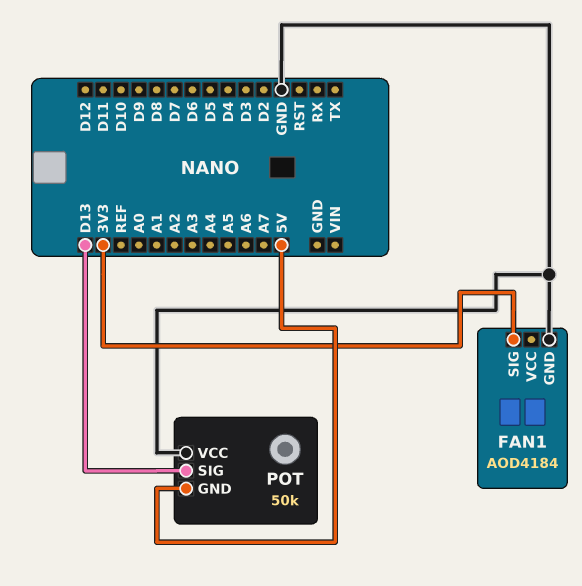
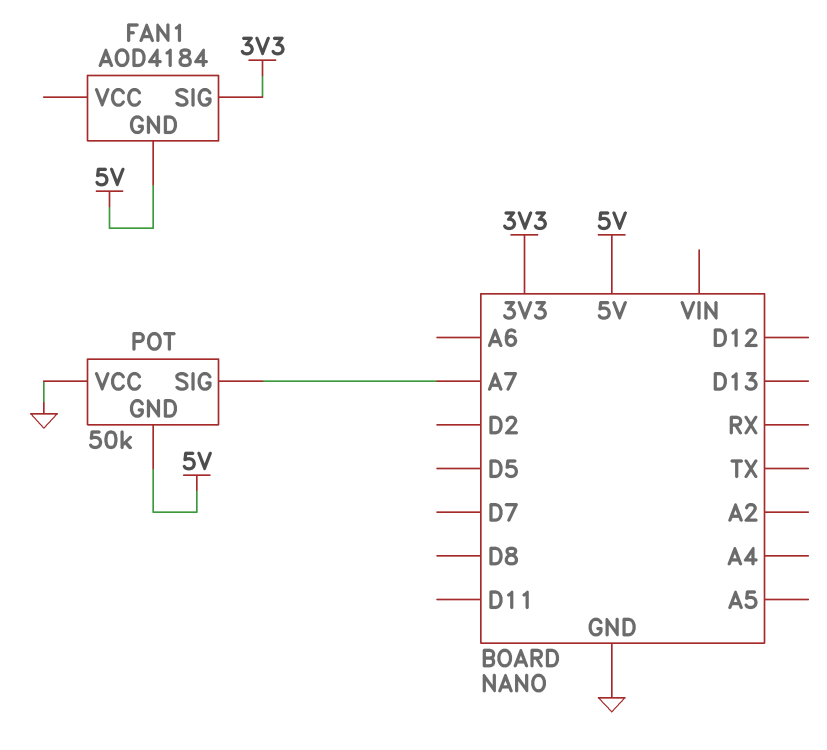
FAN1 pin GND: GND -> 5V
POT pin SIG: D13 -> A7

